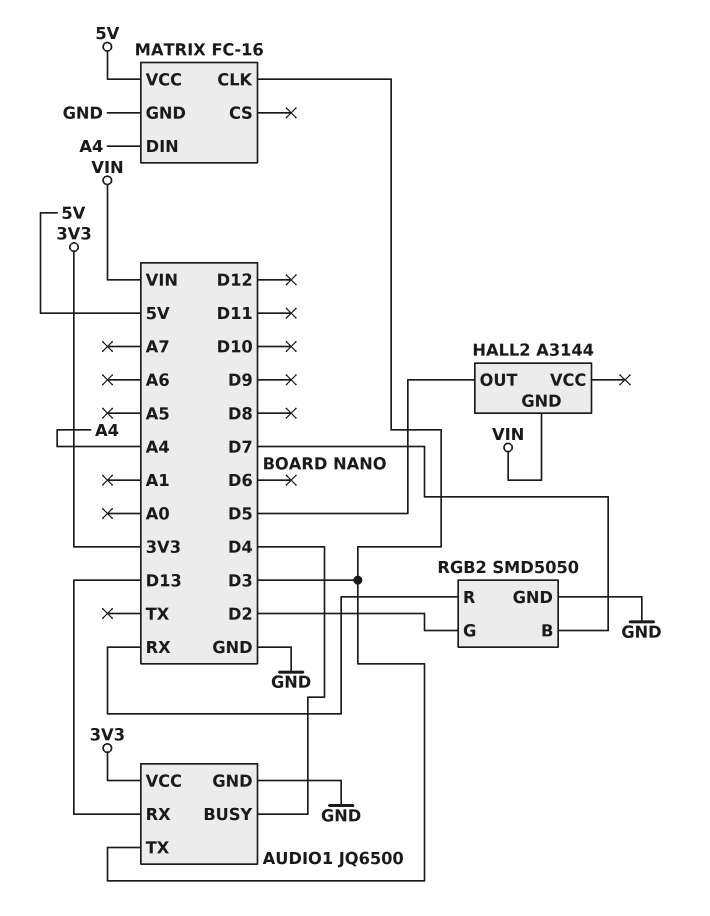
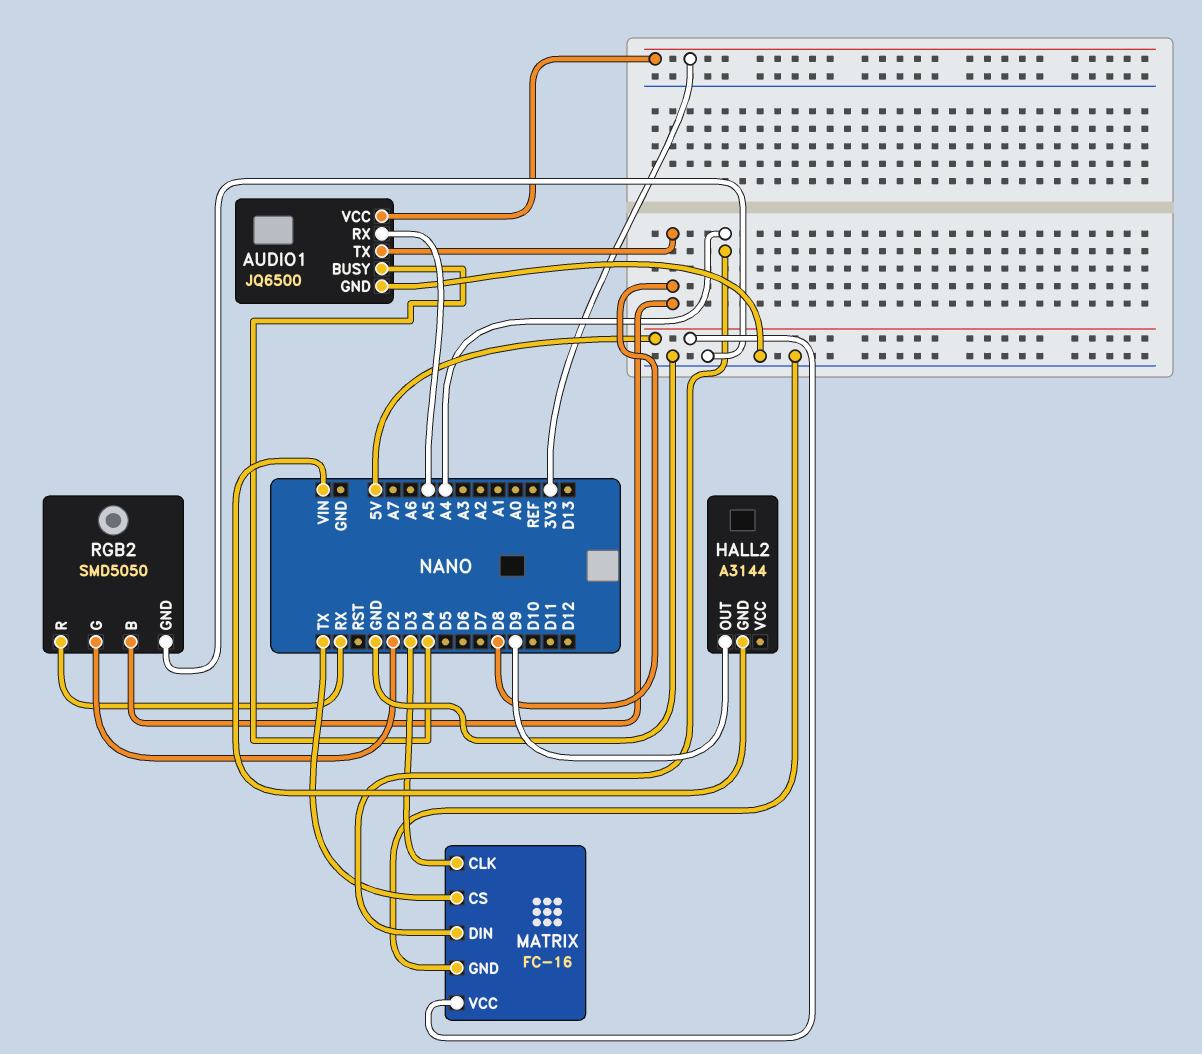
AUDIO1 pin RX: D13 -> A5
AUDIO1 pin TX: D3 -> D8
HALL2 pin OUT: D5 -> D9
MATRIX pin CS: none -> TX
RGB2 pin B: D7 -> D8

